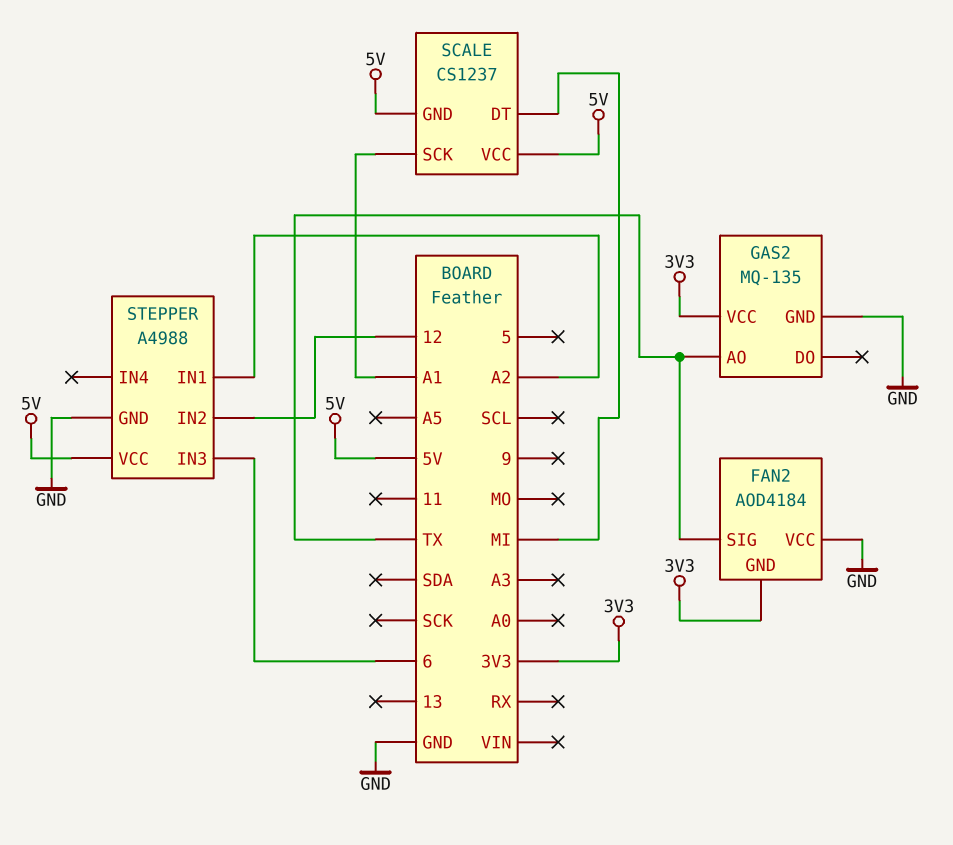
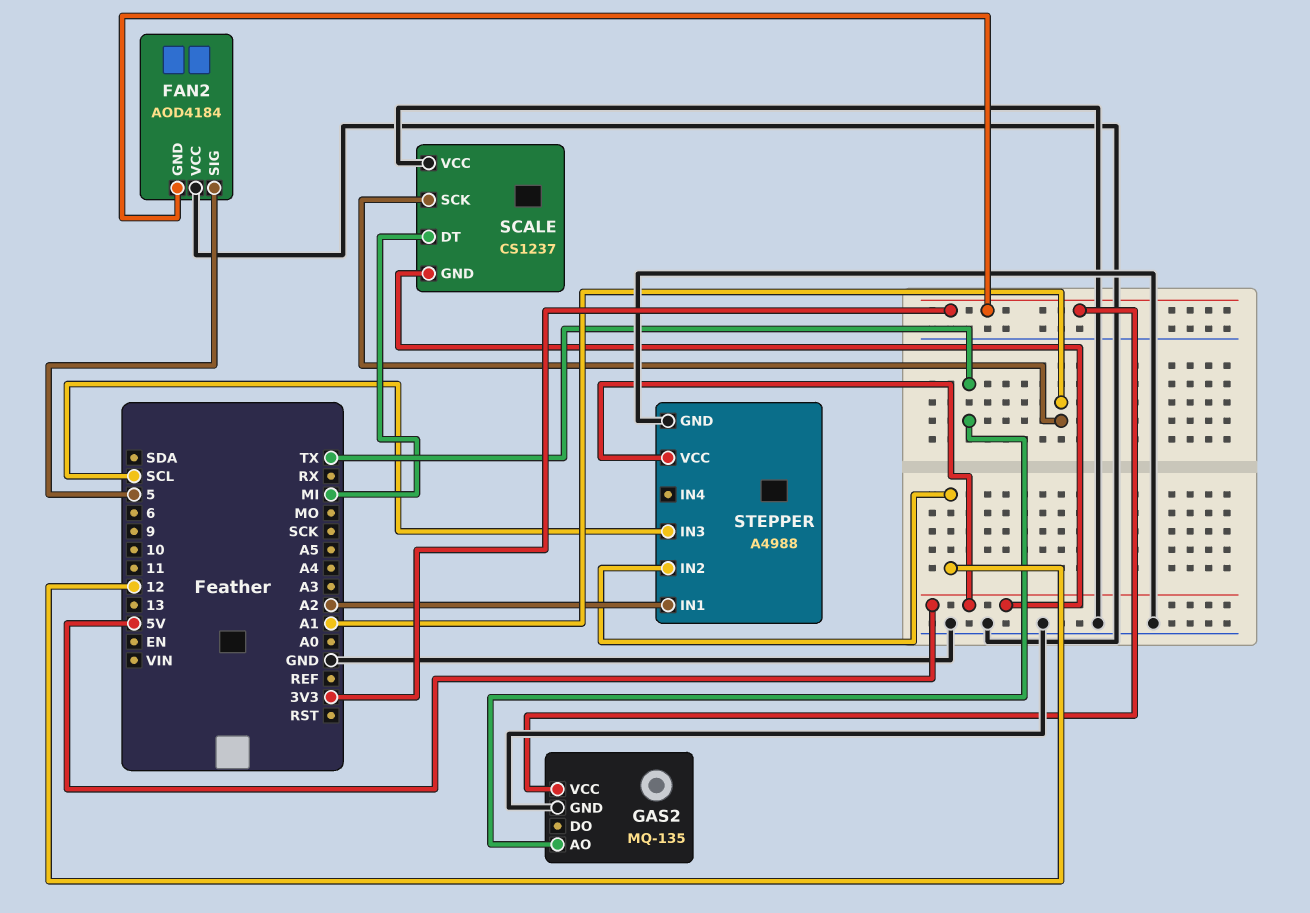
FAN2 pin SIG: TX -> 5
SCALE pin VCC: 5V -> GND
STEPPER pin IN3: 6 -> SCL

